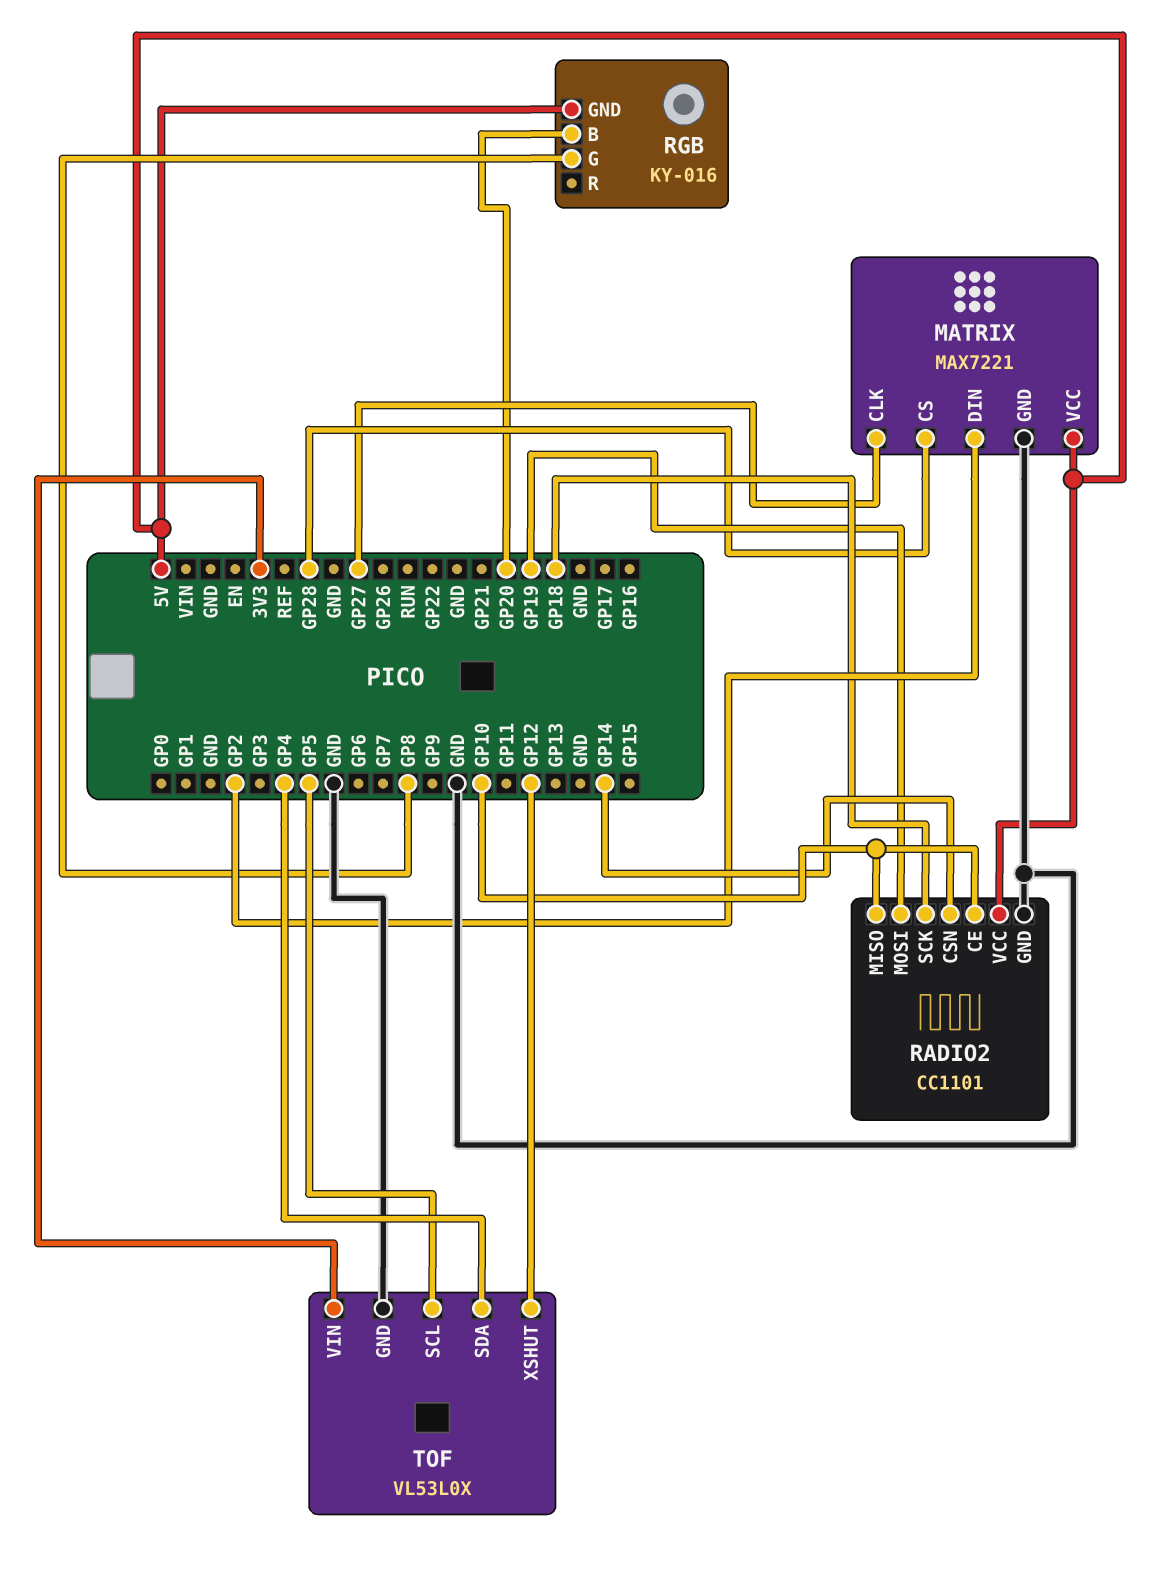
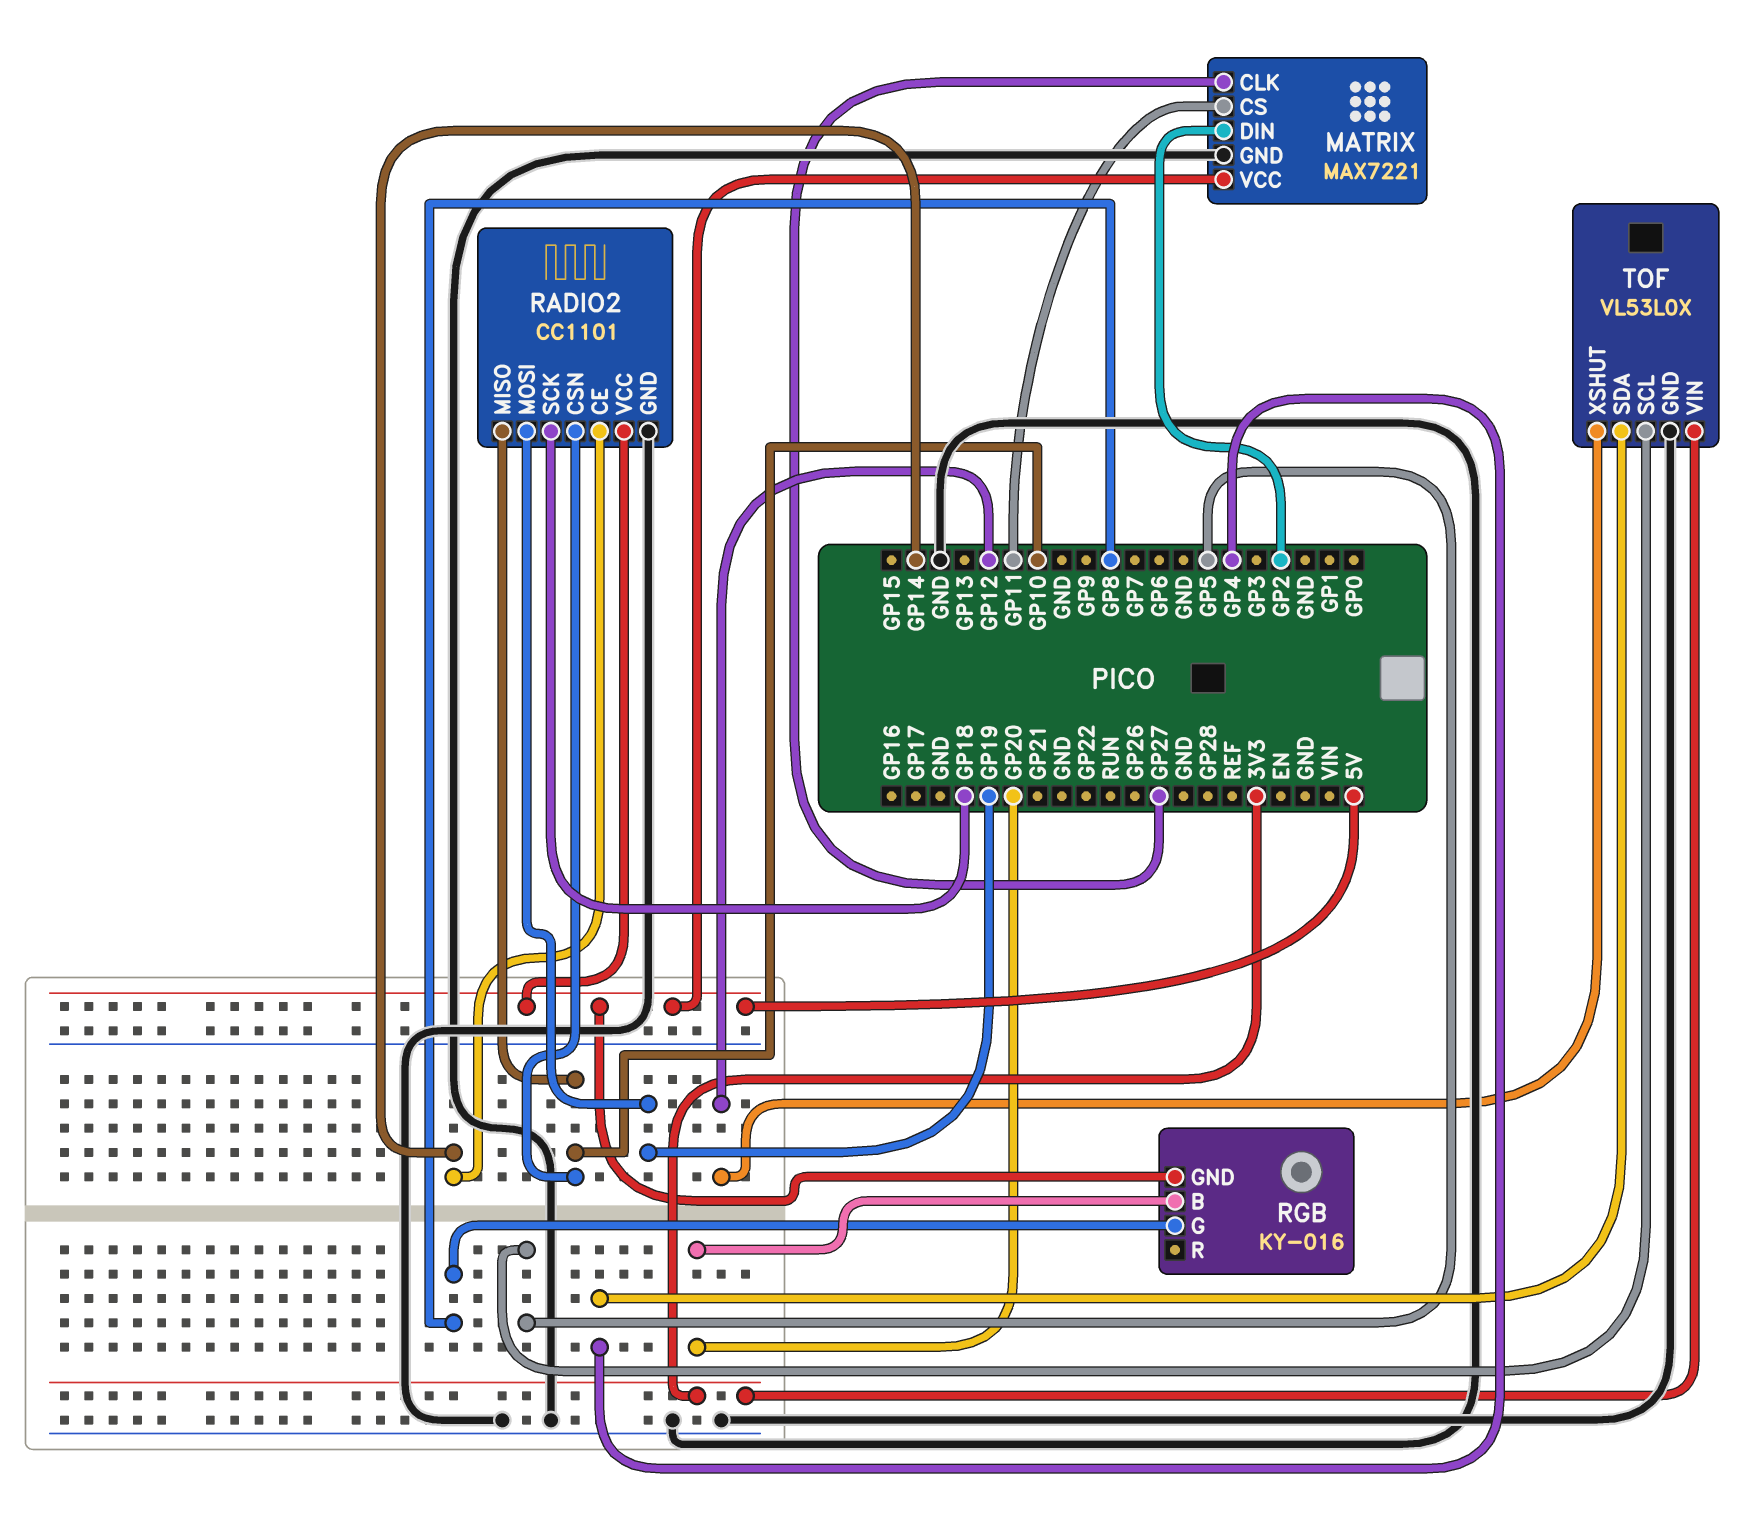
MATRIX pin CS: GP28 -> GP11
RADIO2 pin CE: GP10 -> GP14
RADIO2 pin CSN: GP14 -> GP10

